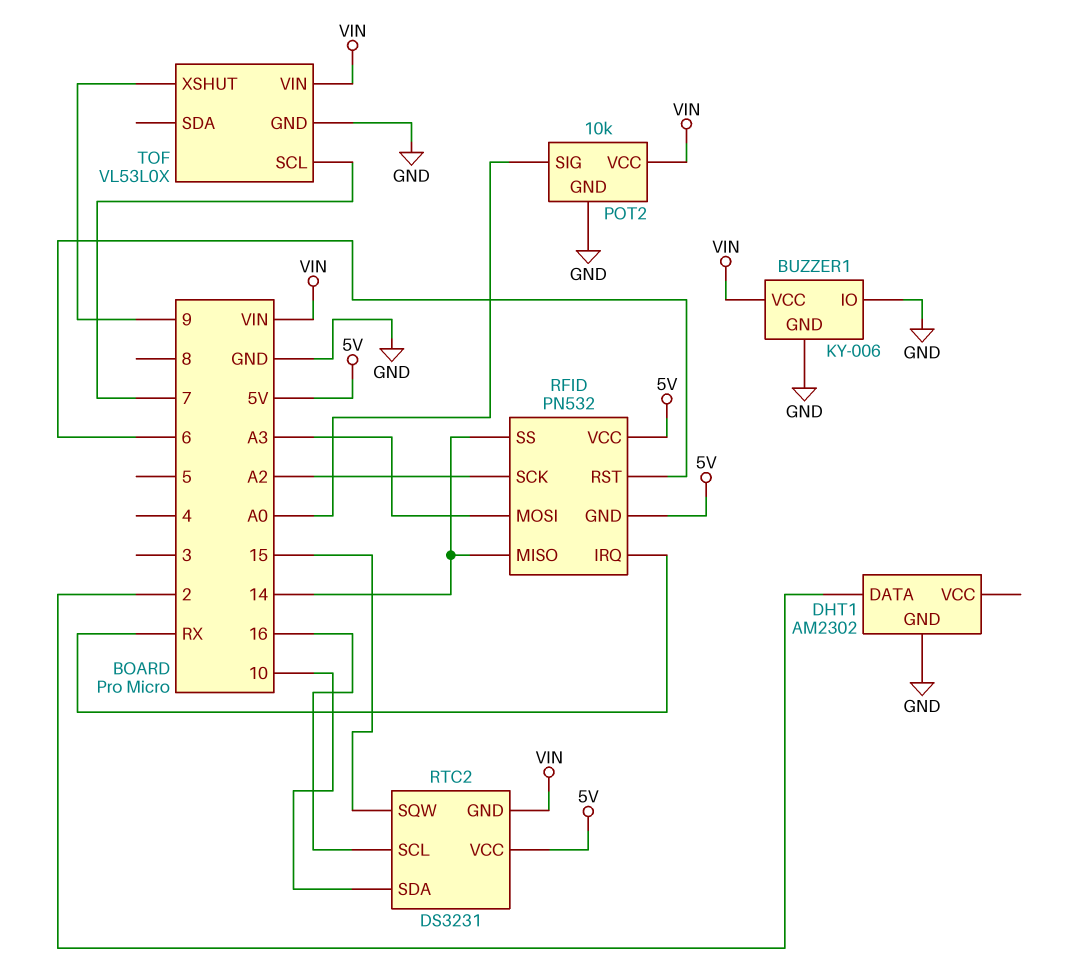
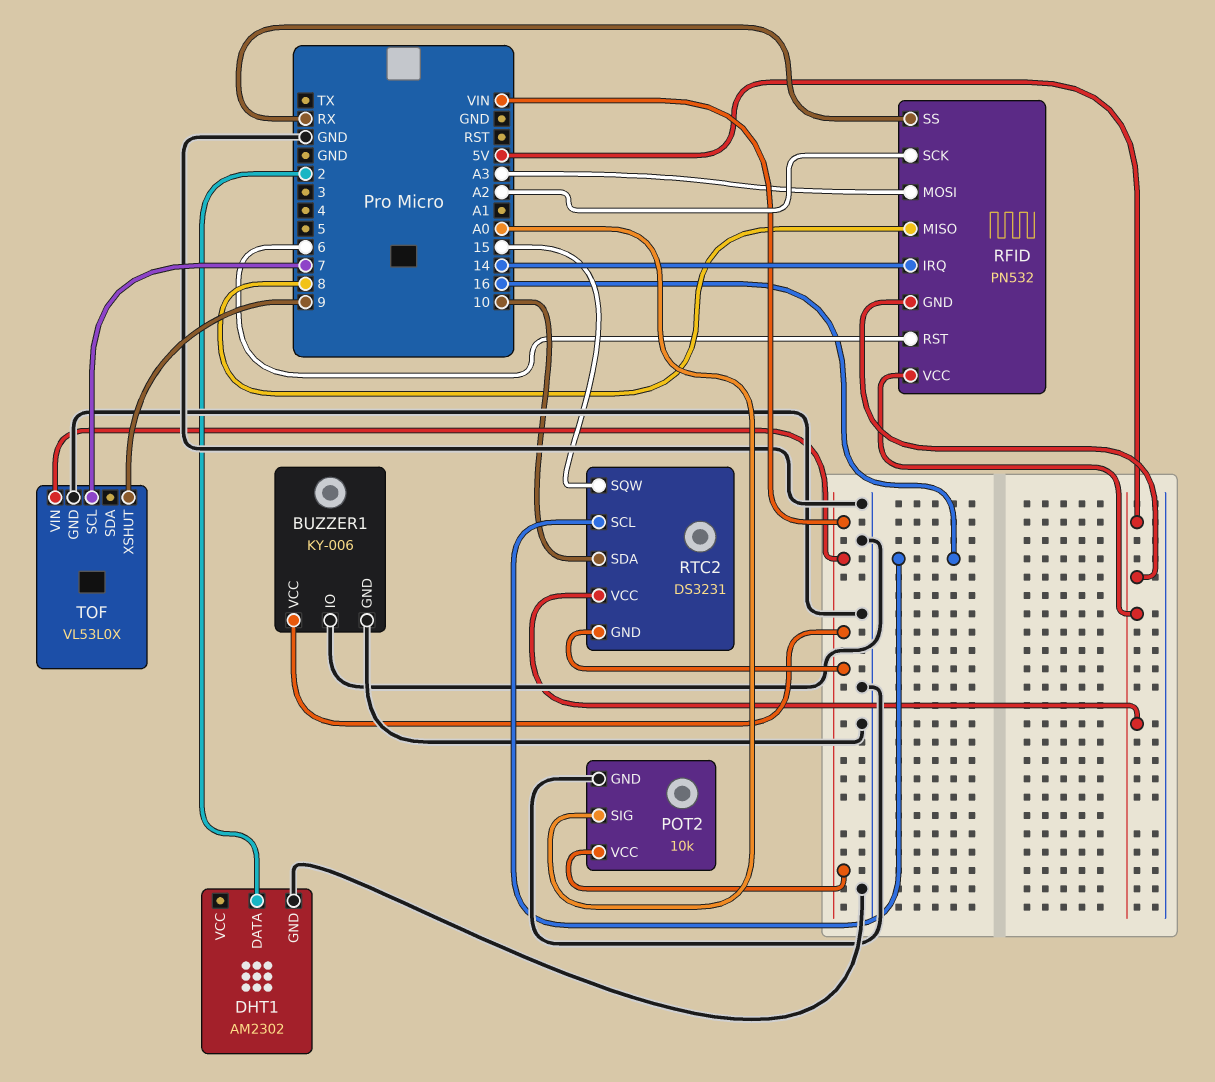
RFID pin IRQ: RX -> 14
RFID pin MISO: 14 -> 8
RFID pin SS: 14 -> RX

